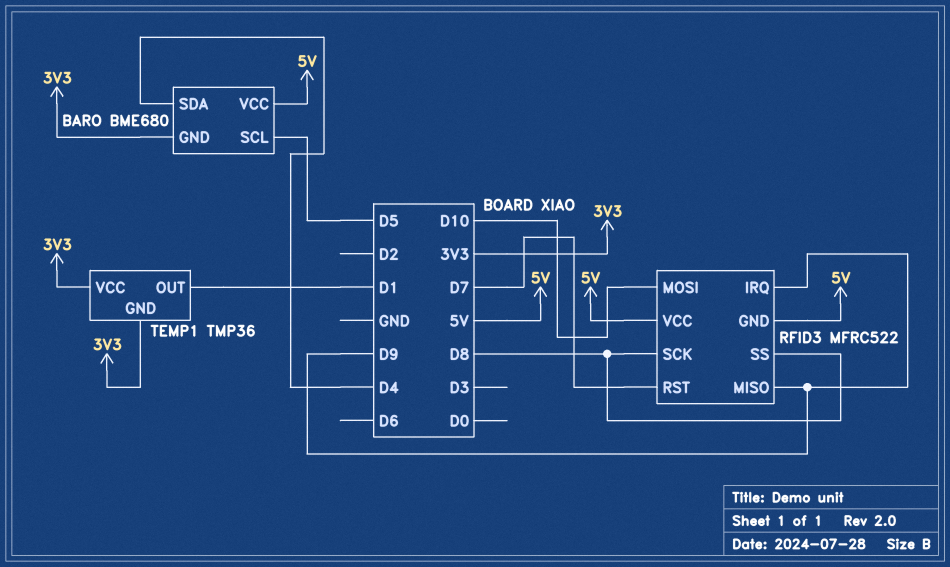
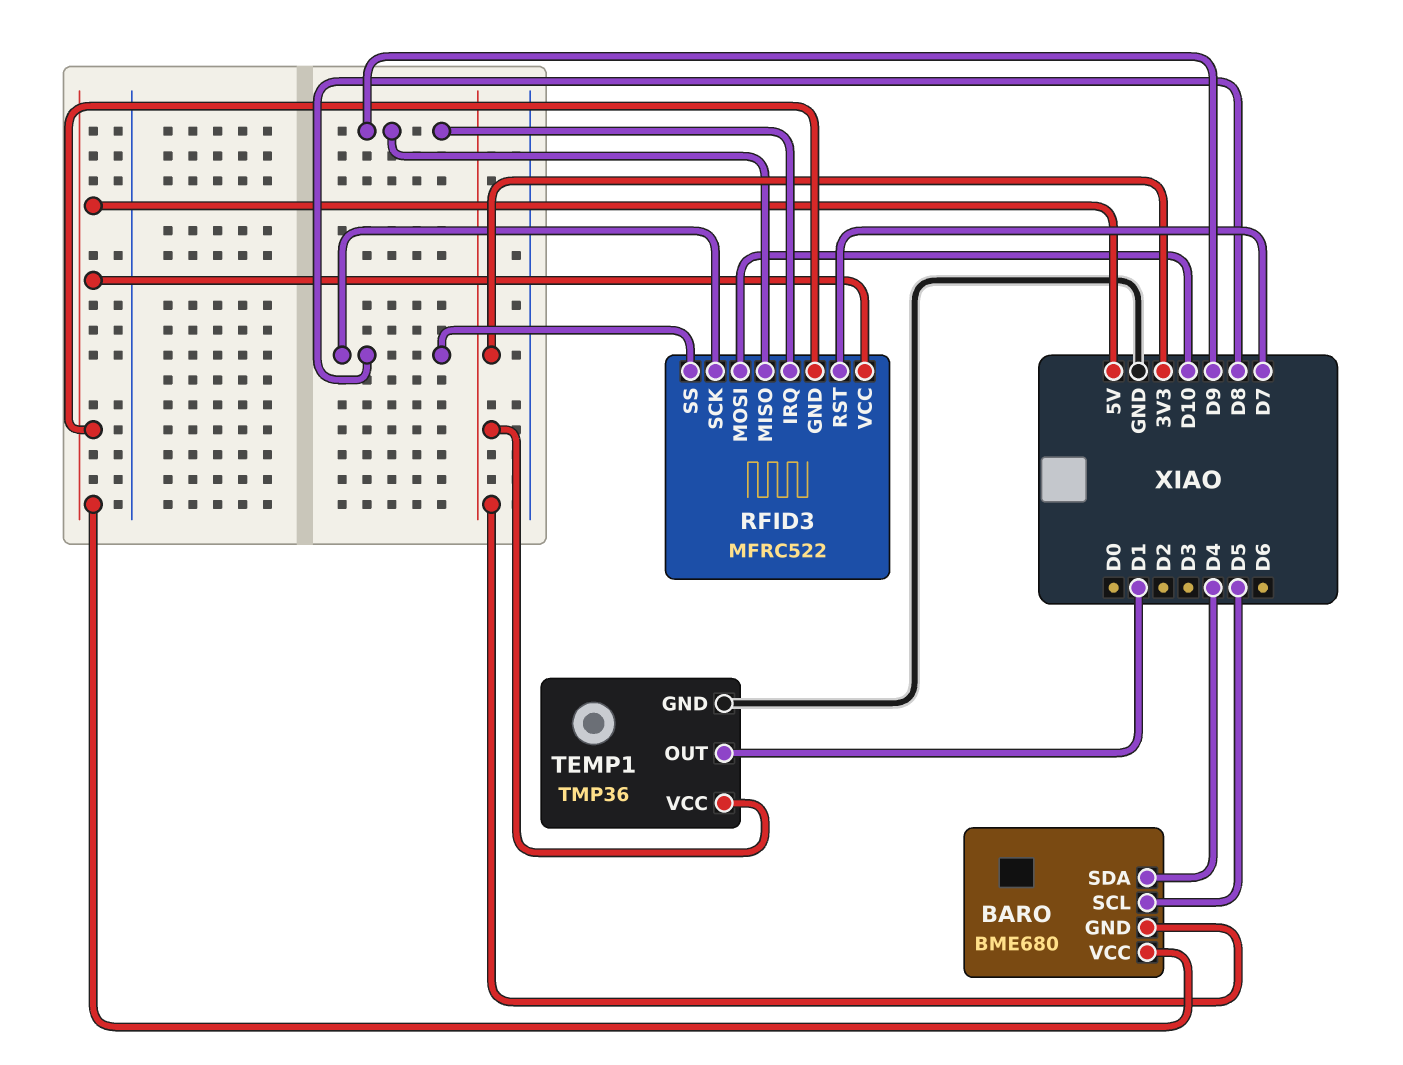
TEMP1 pin GND: 3V3 -> GND

